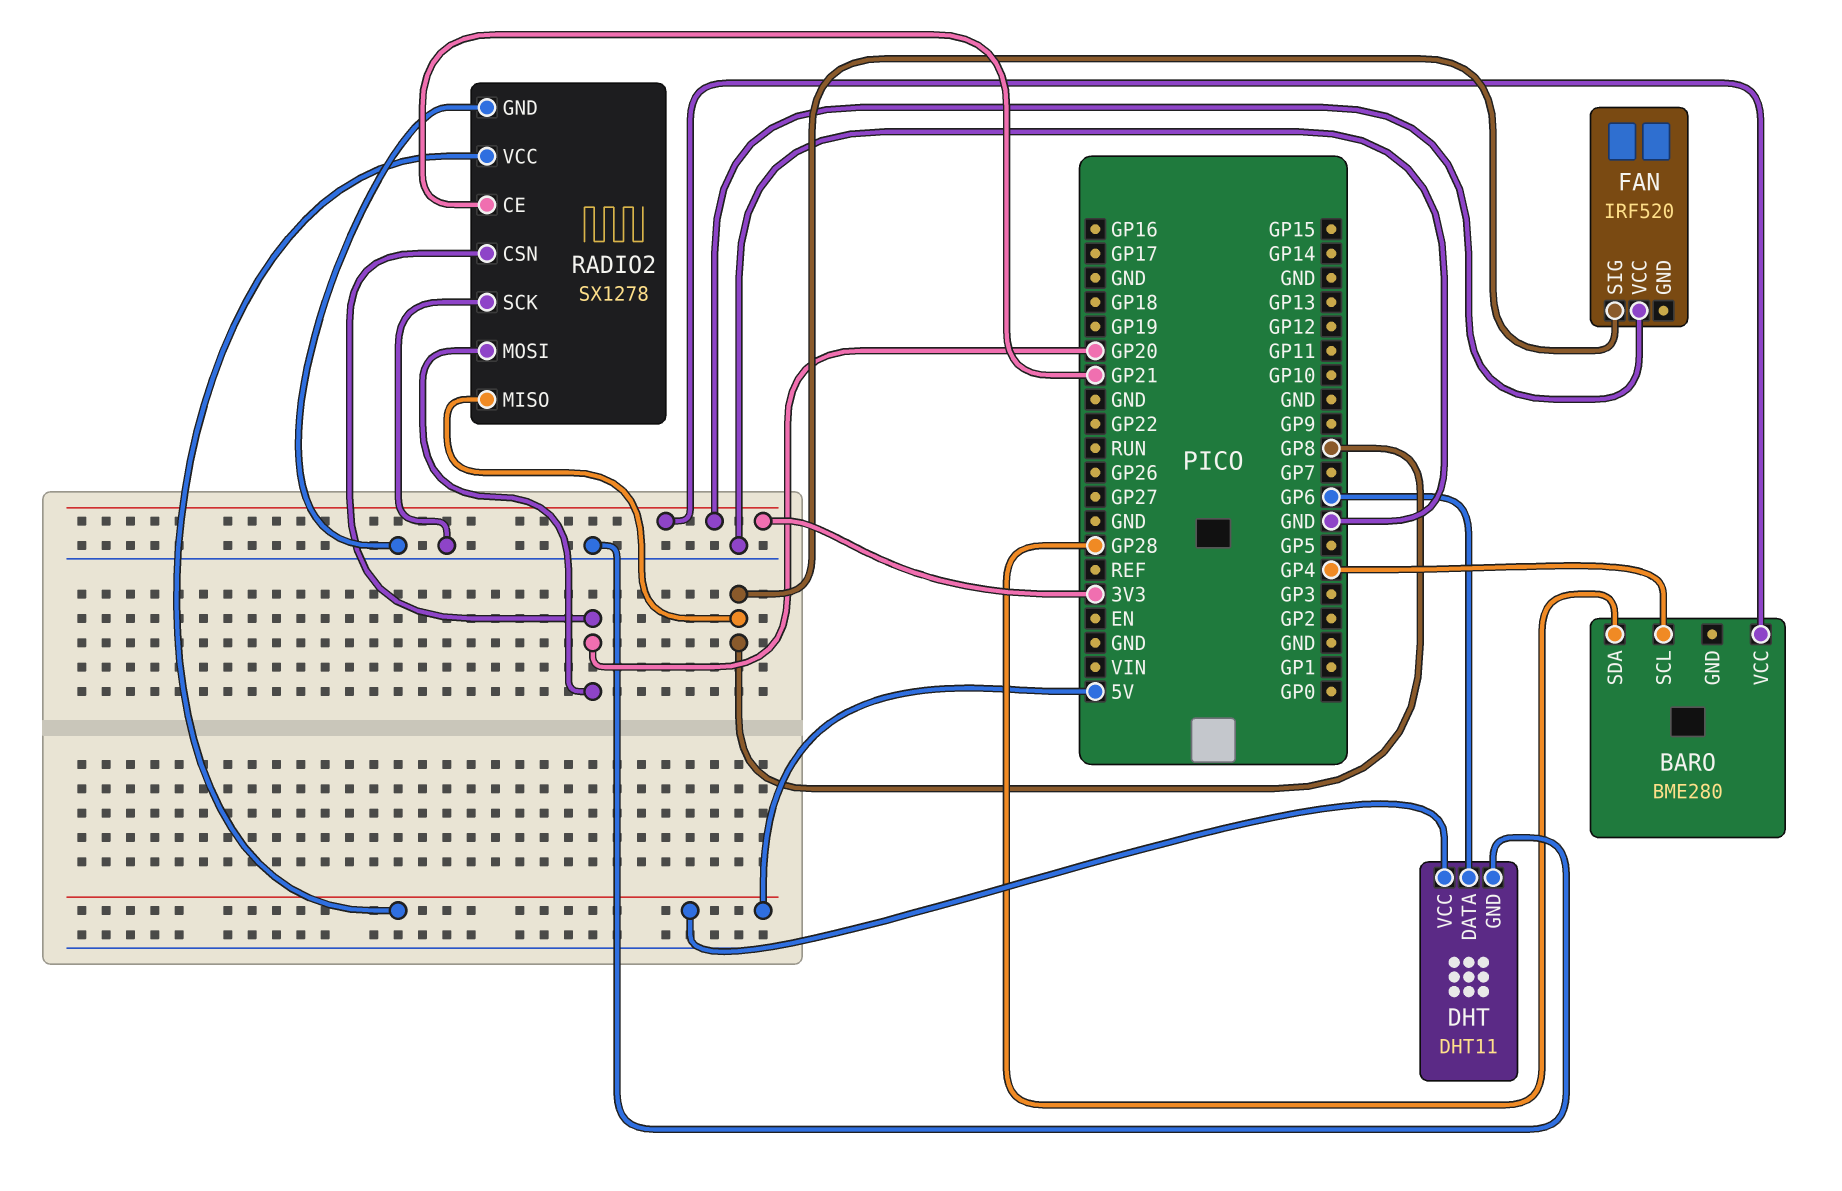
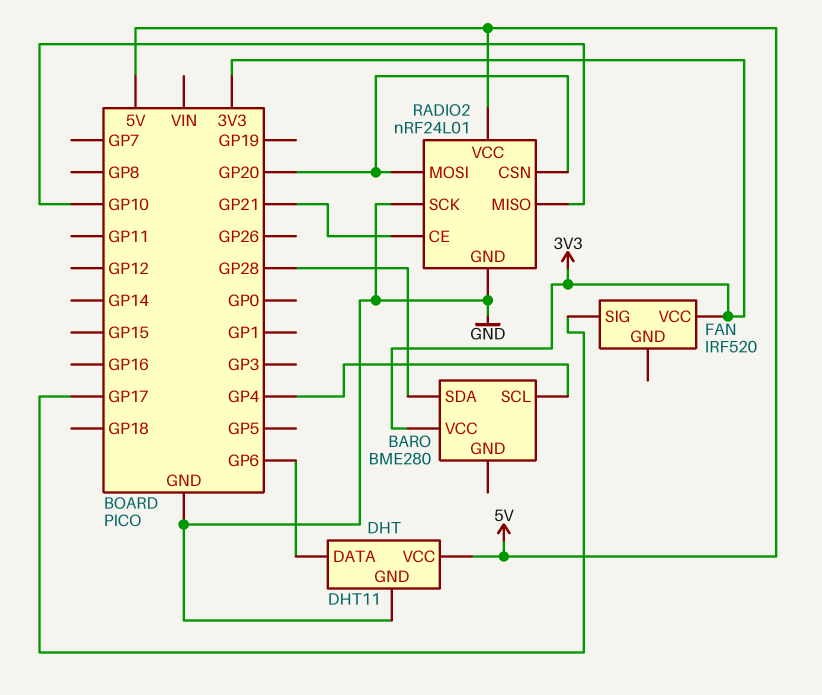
FAN pin SIG: GP8 -> GP17
RADIO2: SX1278 -> nRF24L01
RADIO2 pin MISO: GP8 -> GP10

